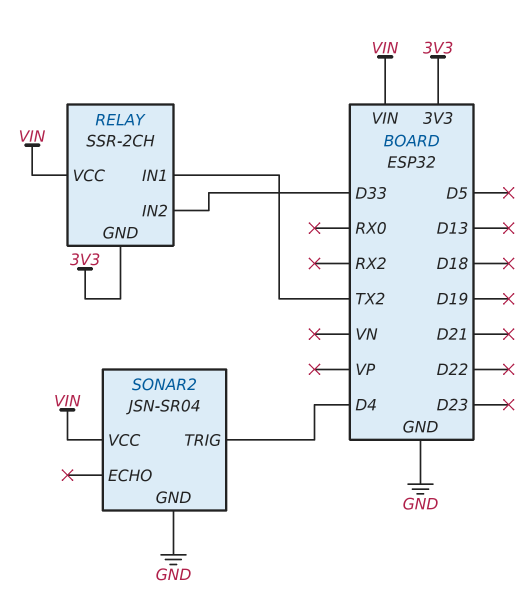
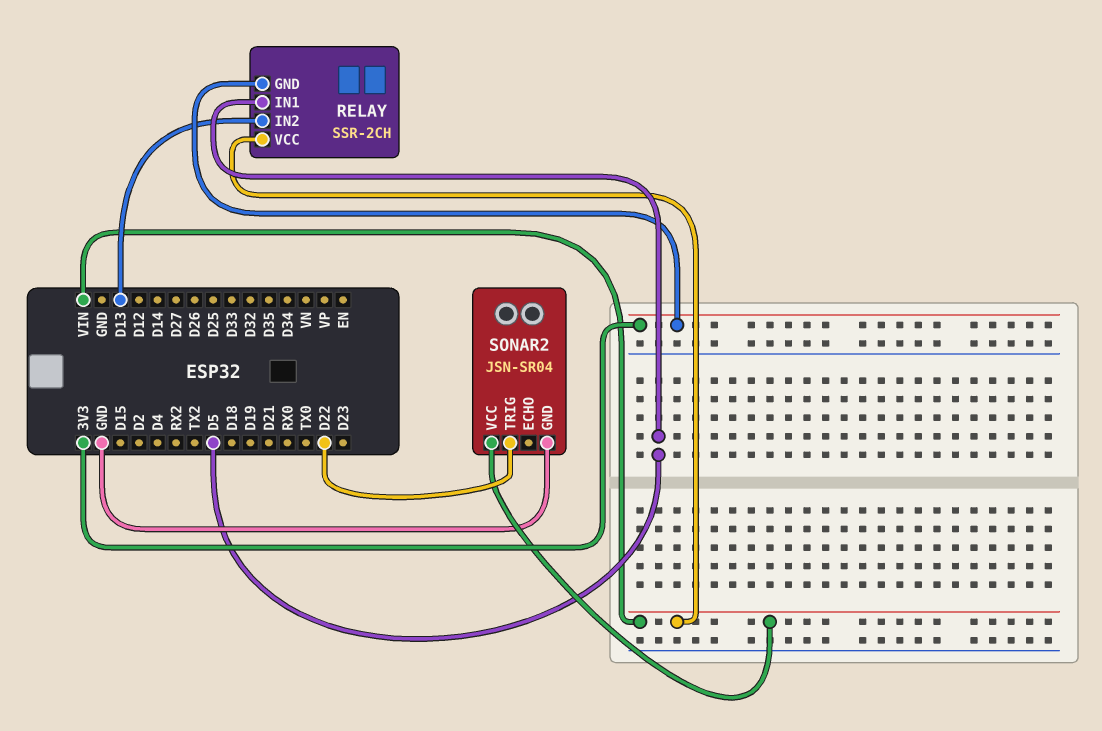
RELAY pin IN1: TX2 -> D5
RELAY pin IN2: D33 -> D13
SONAR2 pin TRIG: D4 -> D22

